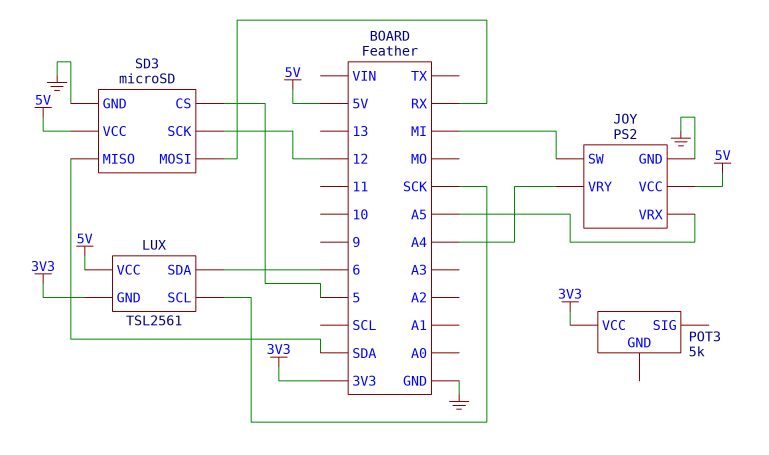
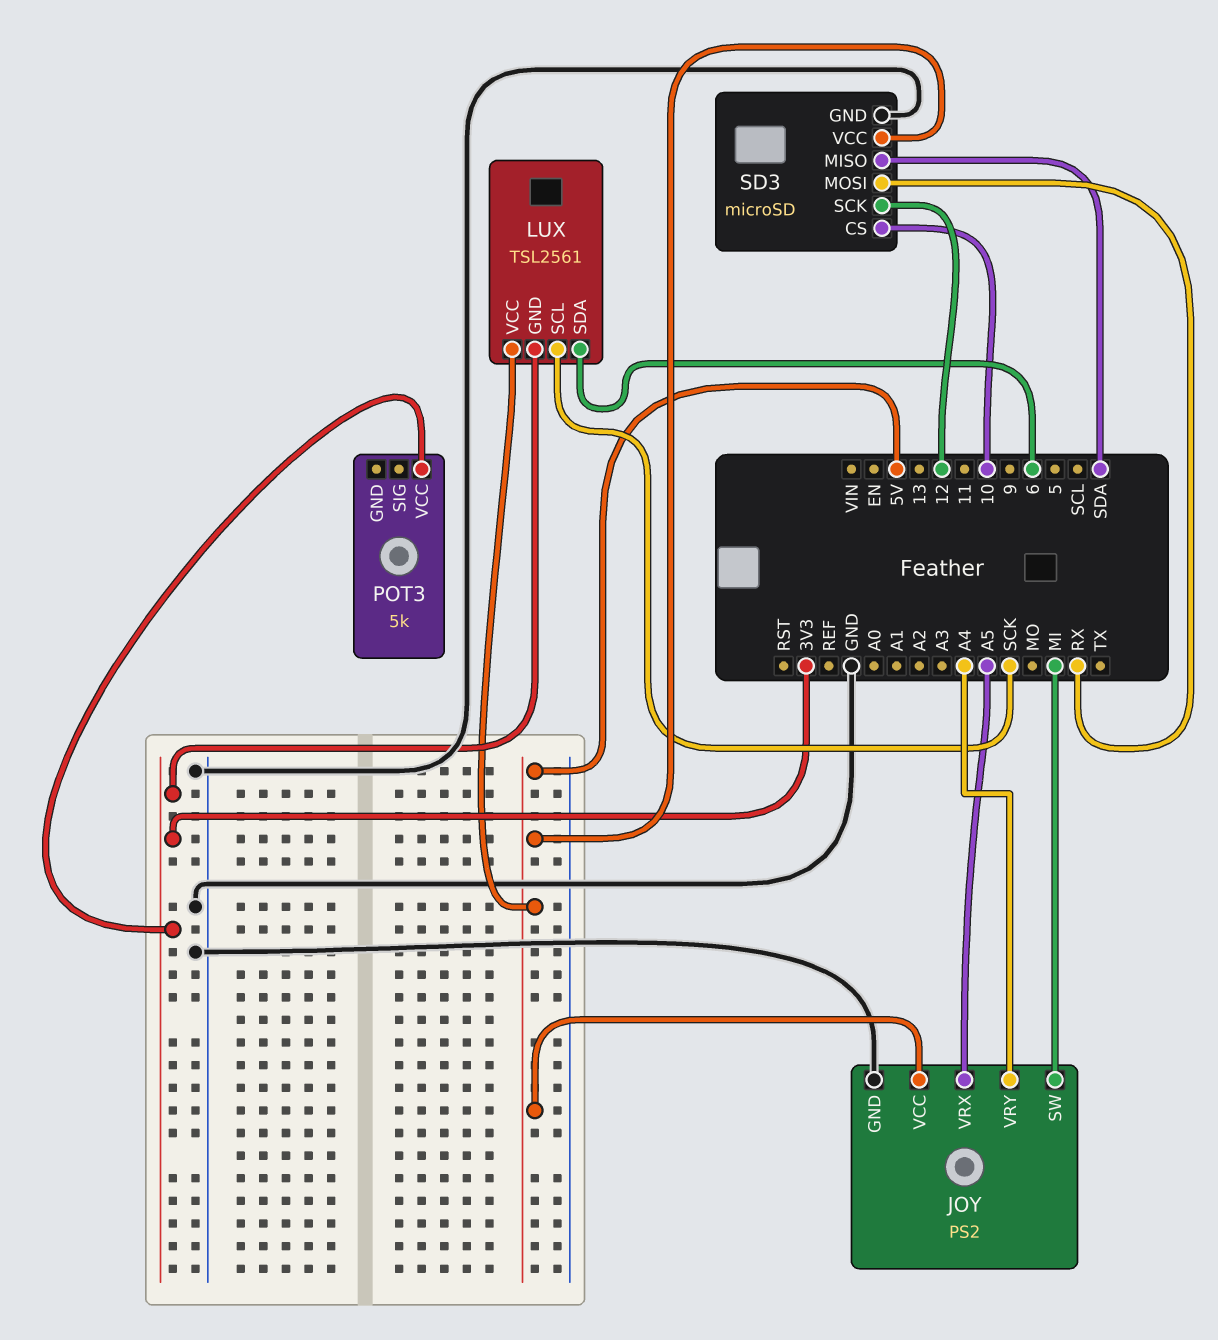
SD3 pin CS: 5 -> 10

